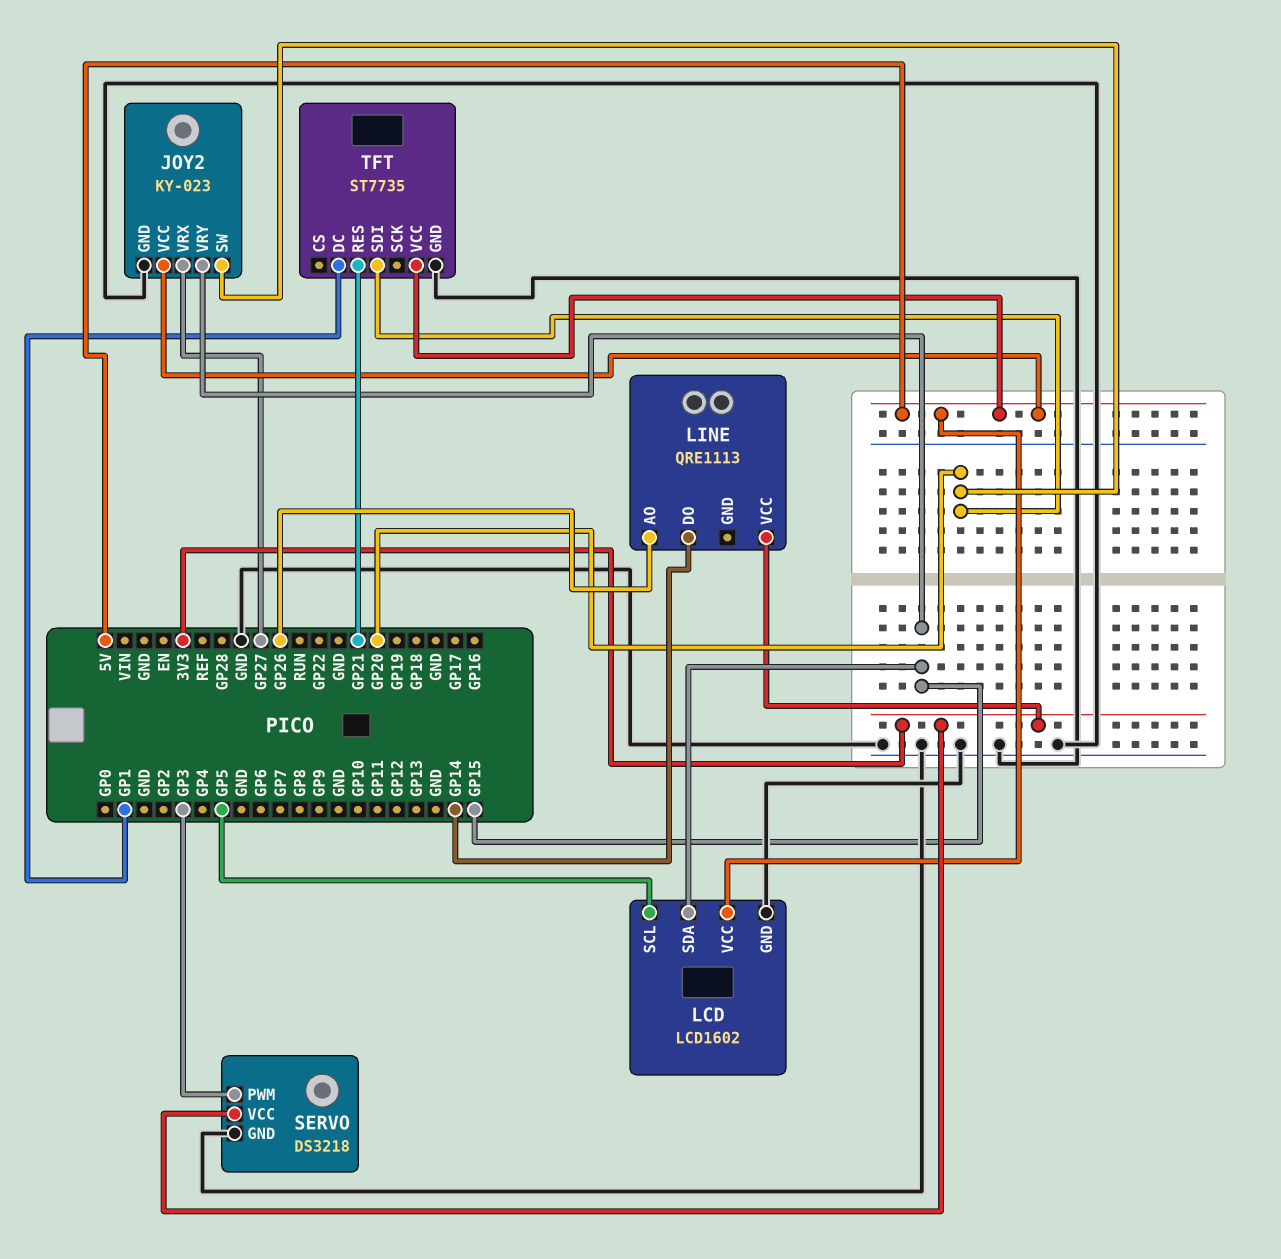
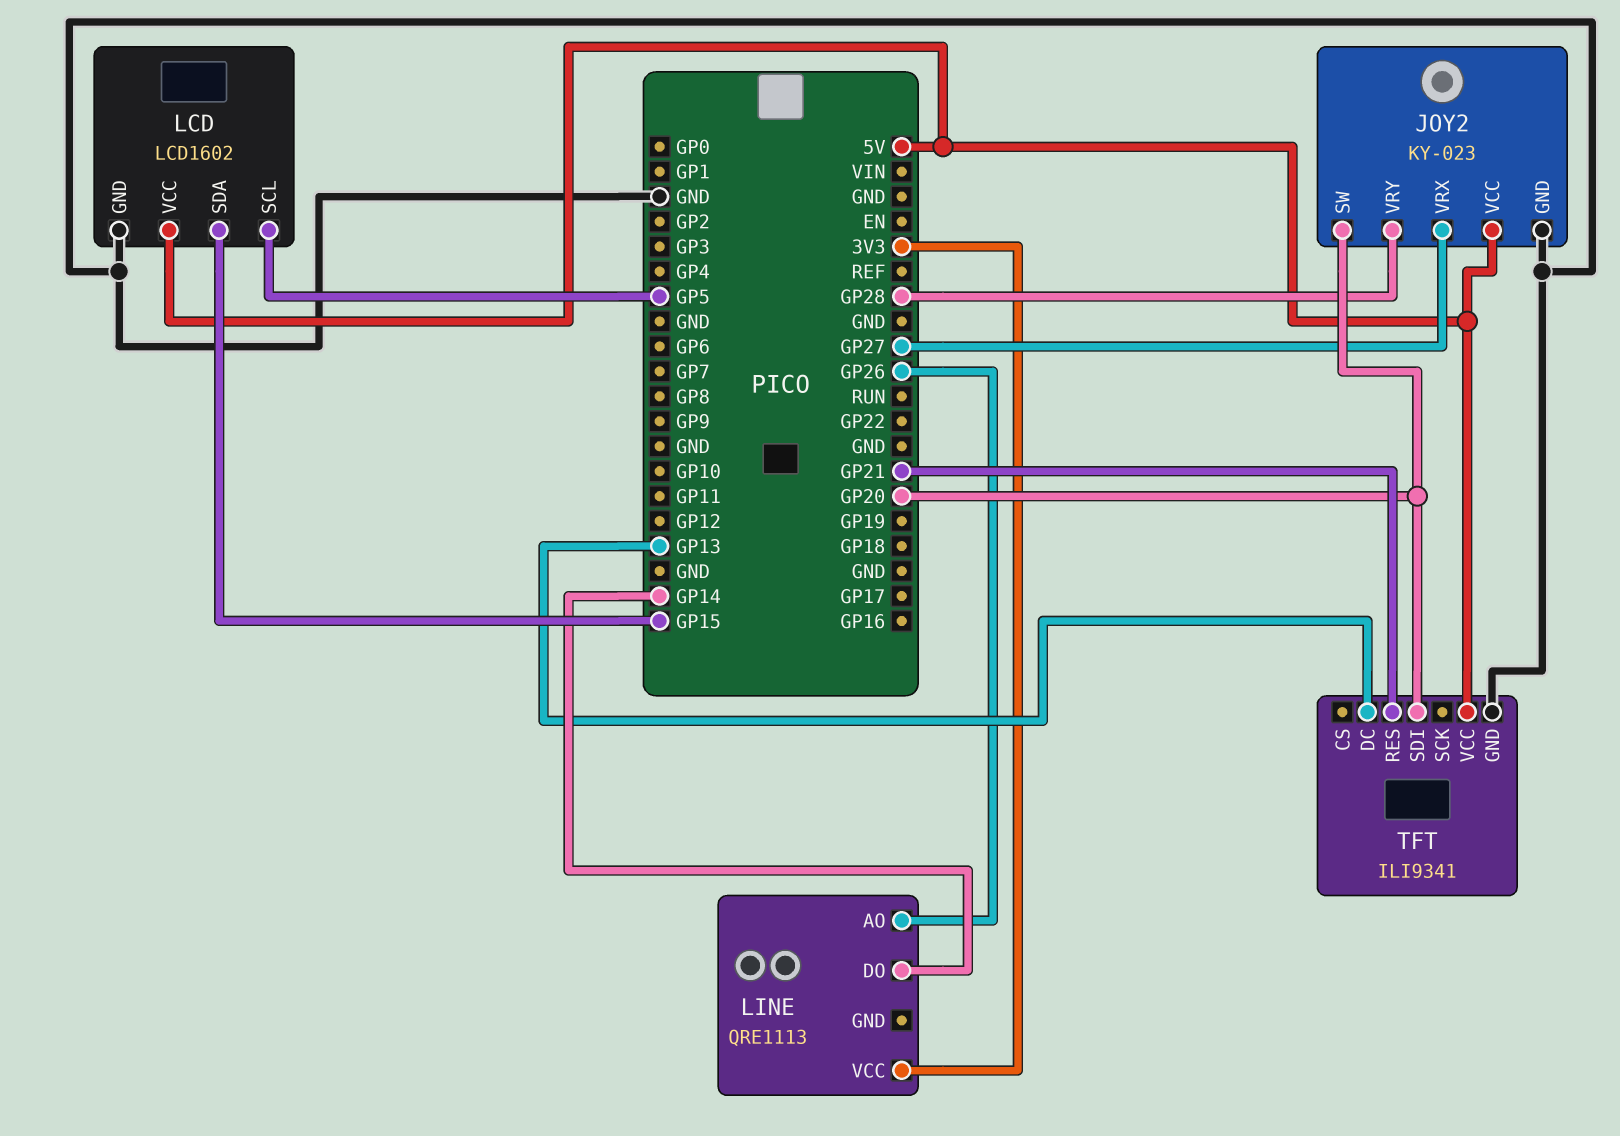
JOY2 pin VRY: GP15 -> GP28
SERVO: DS3218 -> none
SERVO pin GND: GND -> none
SERVO pin PWM: GP3 -> none
SERVO pin VCC: 3V3 -> none
TFT: ST7735 -> ILI9341
TFT pin DC: GP1 -> GP13

